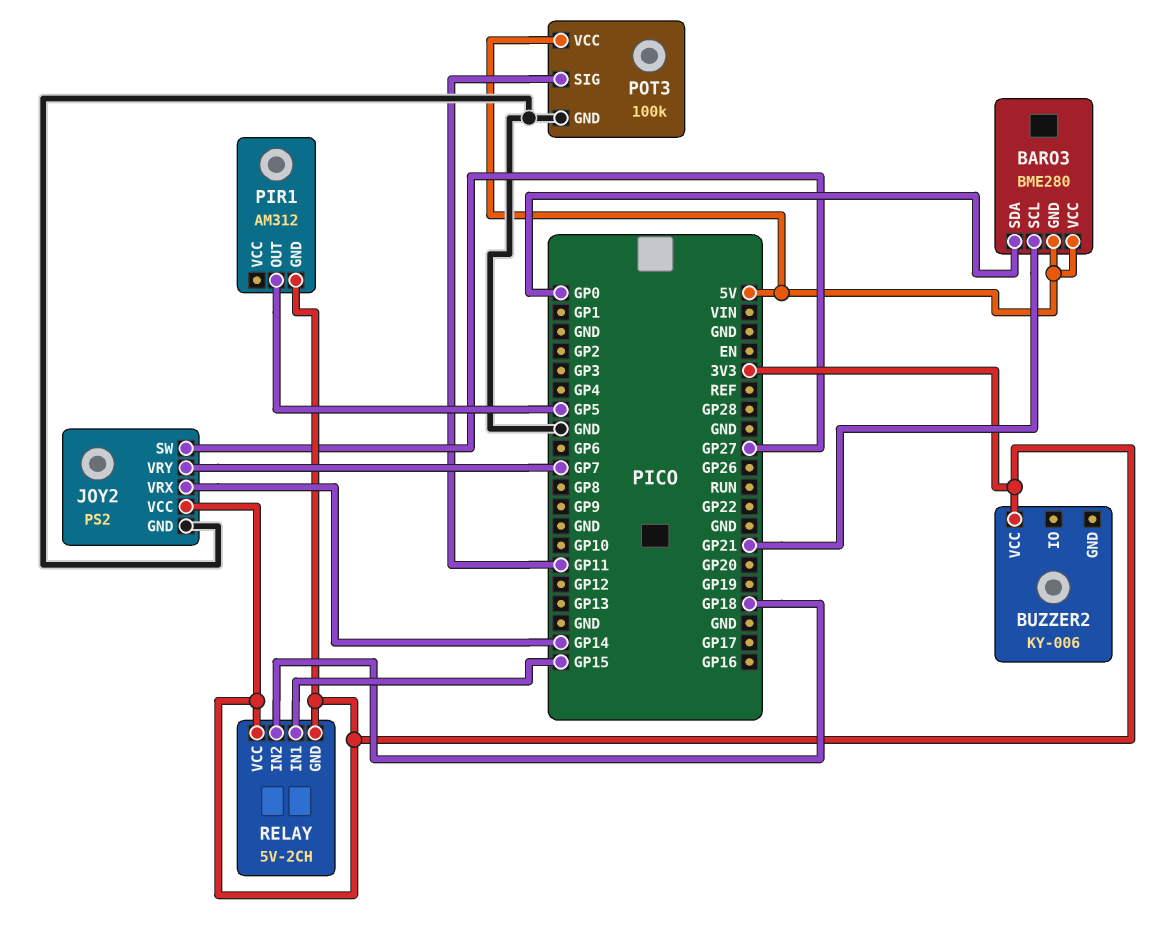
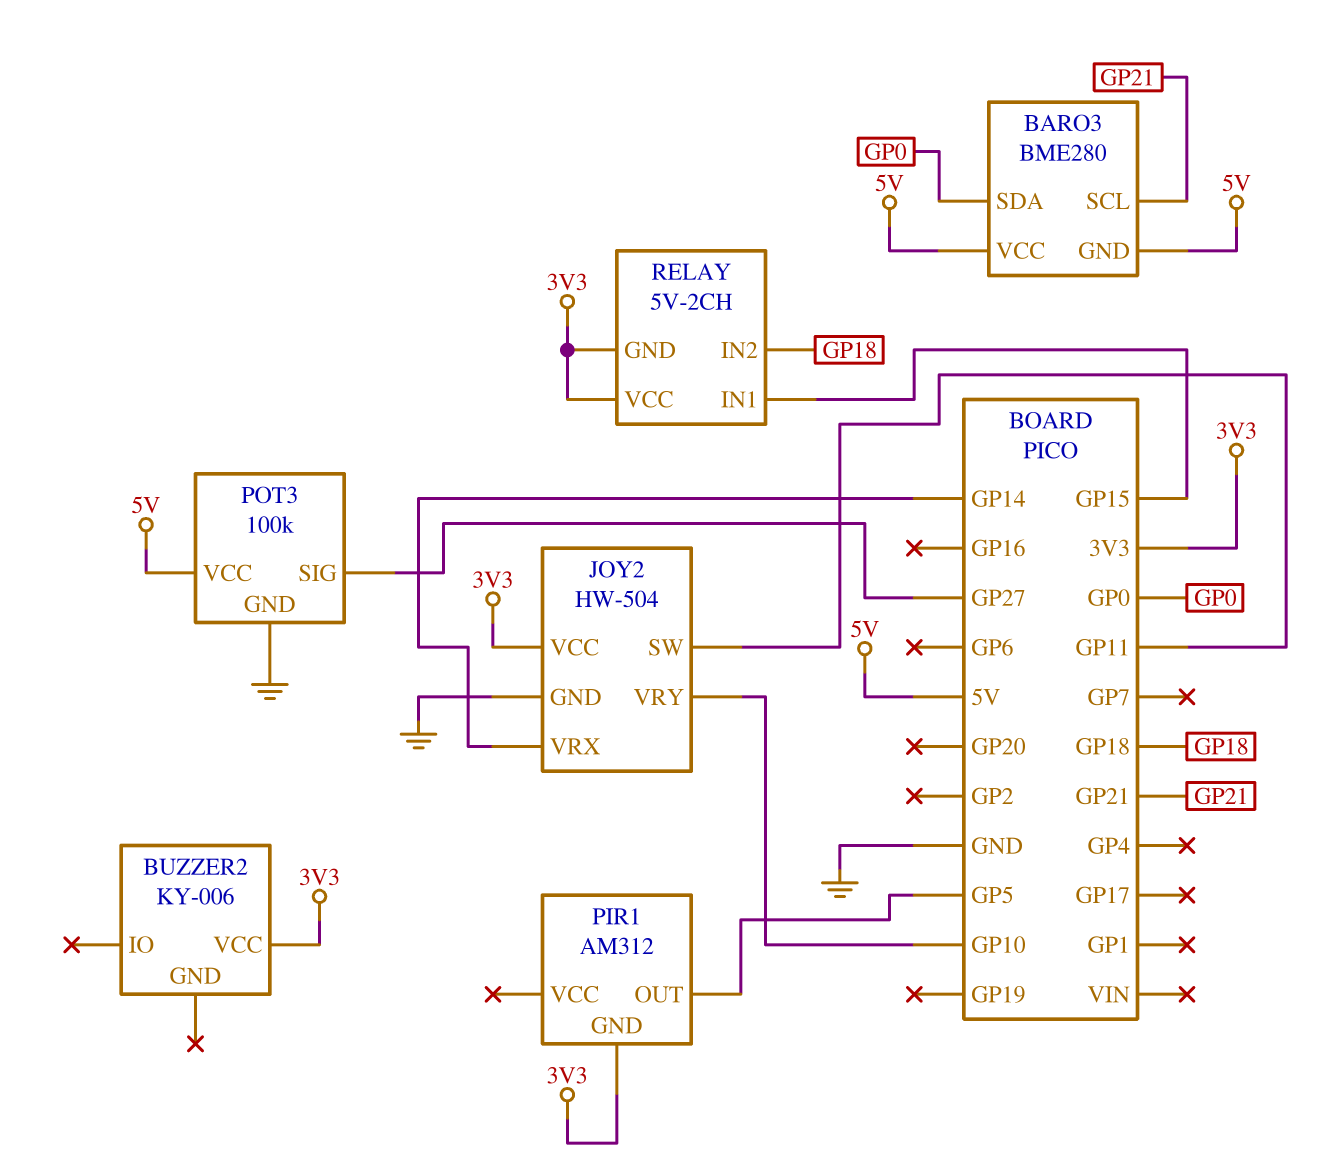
JOY2: PS2 -> HW-504
JOY2 pin SW: GP27 -> GP11
JOY2 pin VRY: GP7 -> GP10
POT3 pin SIG: GP11 -> GP27

